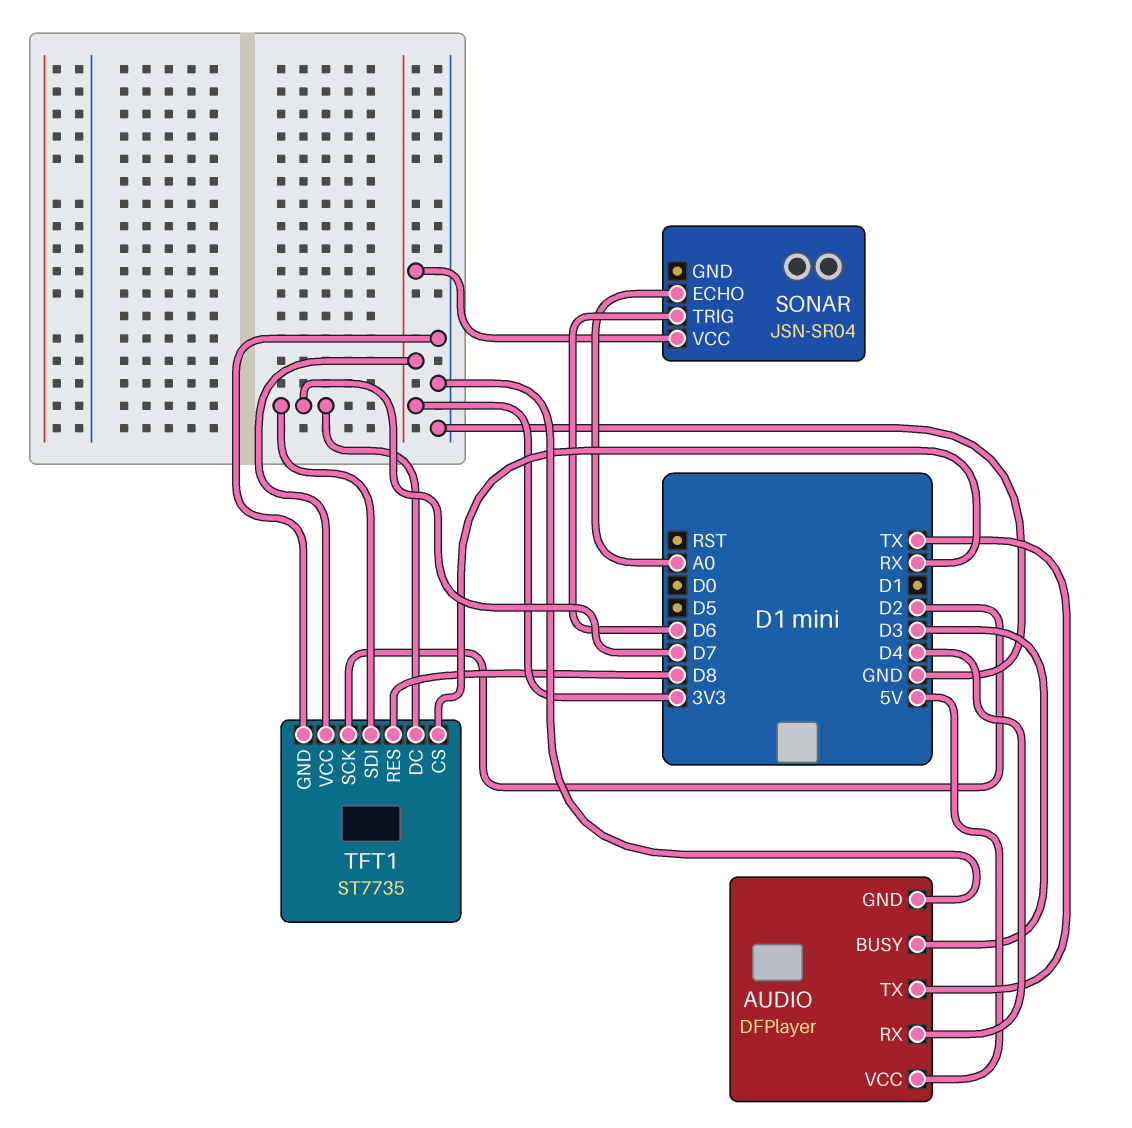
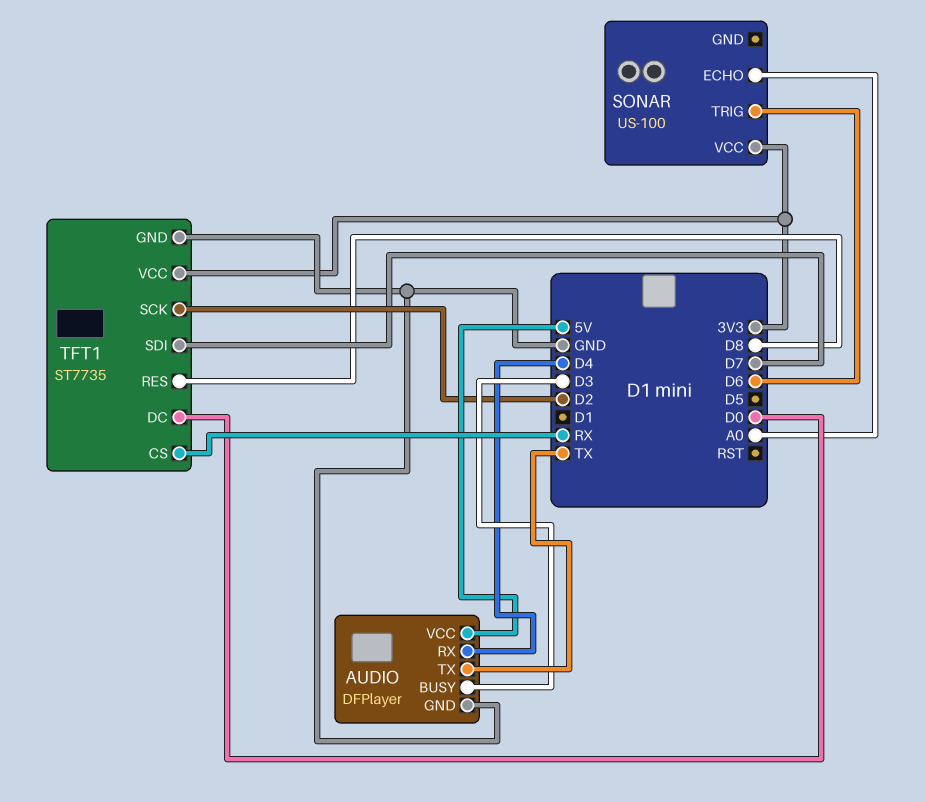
SONAR: JSN-SR04 -> US-100
TFT1 pin DC: D7 -> D0

